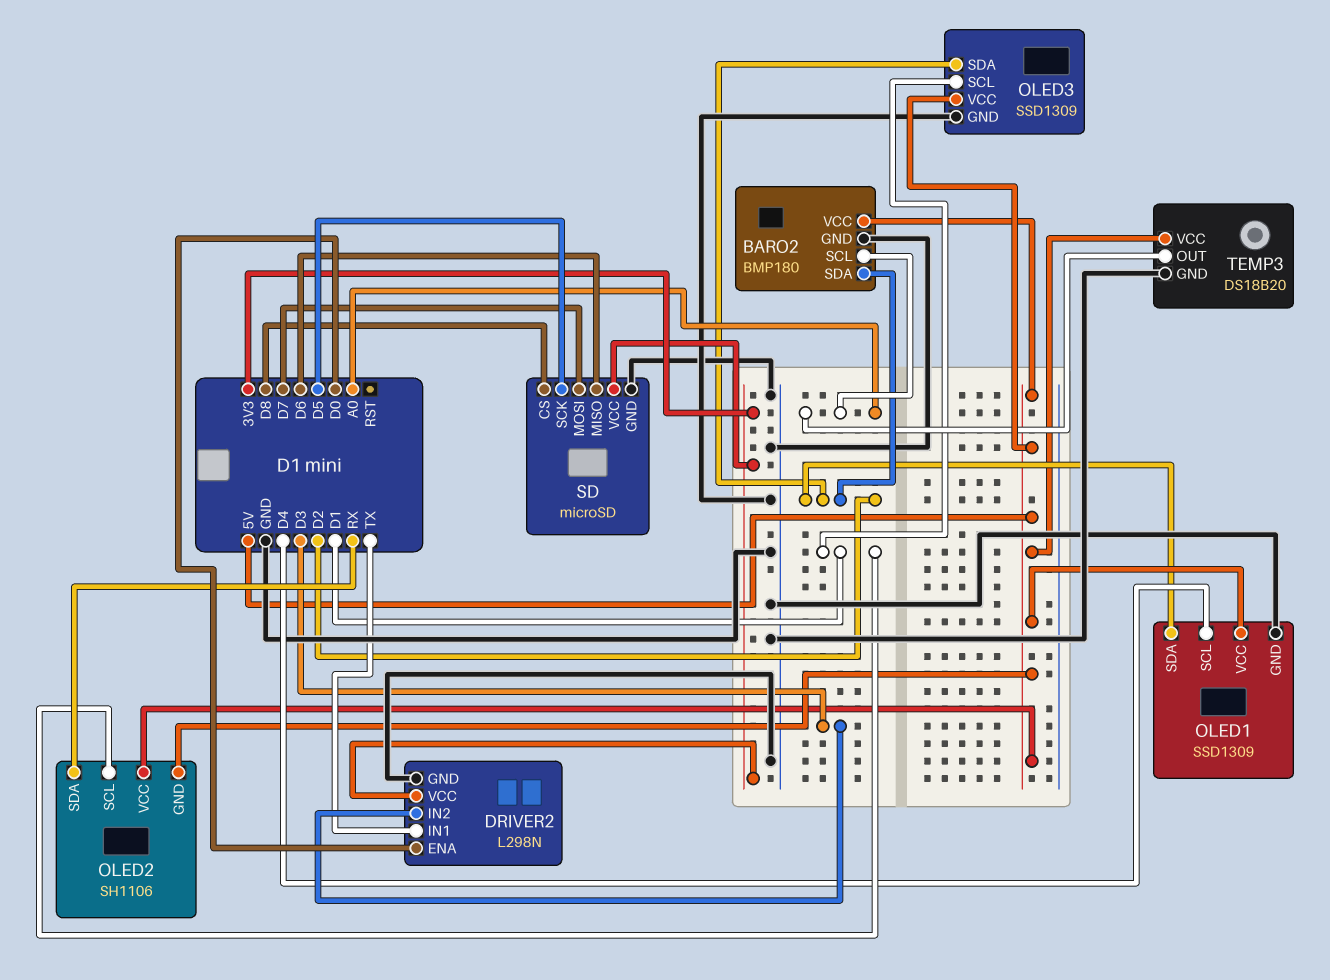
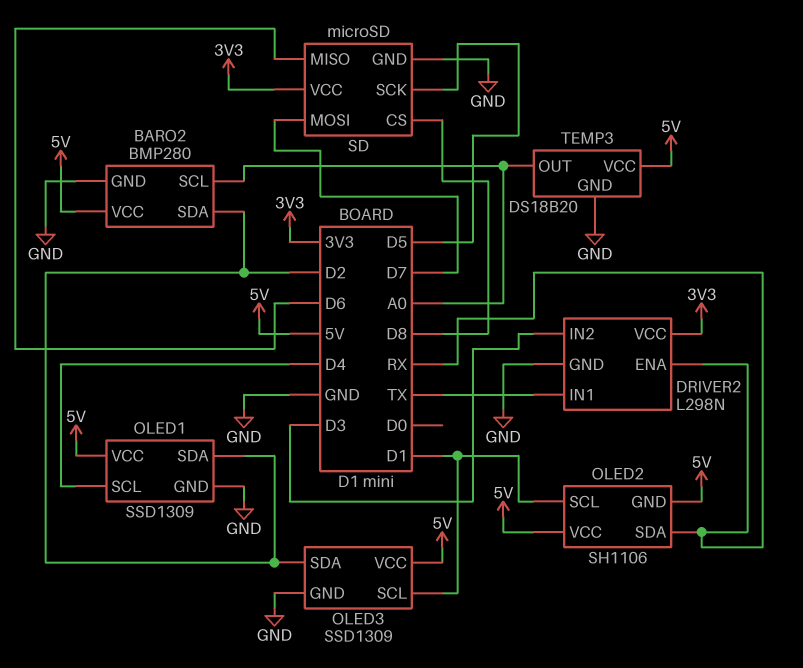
BARO2: BMP180 -> BMP280
DRIVER2 pin ENA: D0 -> RX

